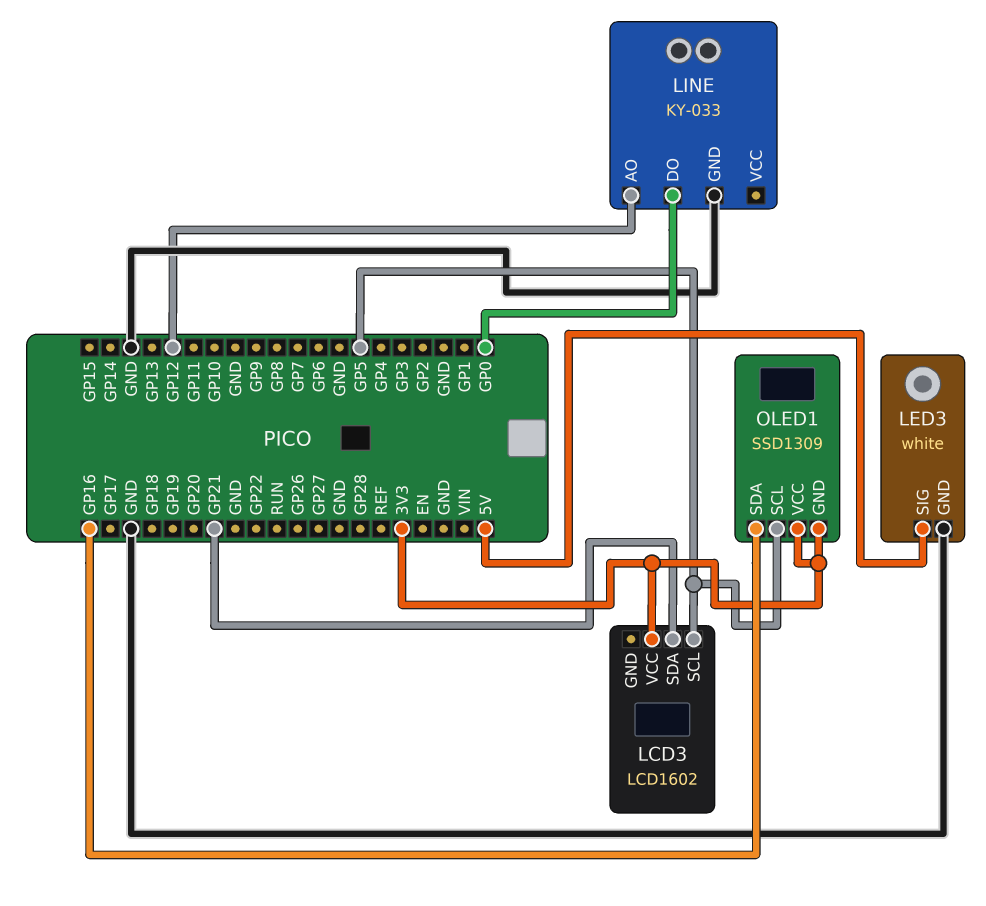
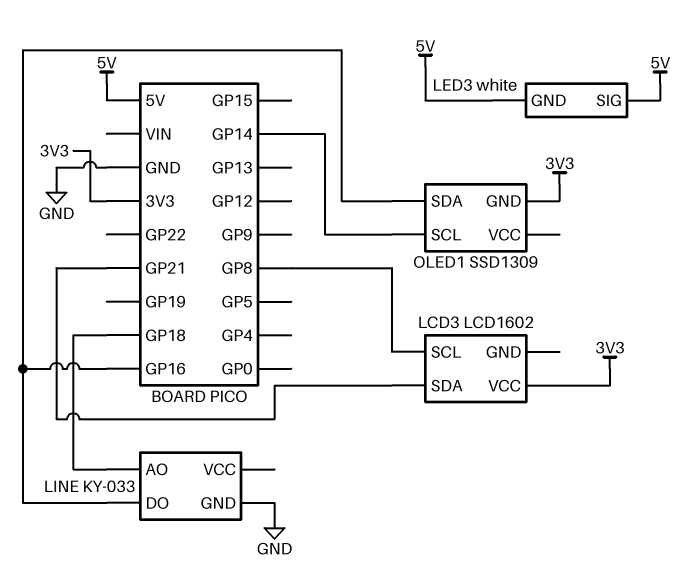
LCD3 pin SCL: GP5 -> GP8
LED3 pin GND: GND -> 5V
LINE pin AO: GP12 -> GP18
LINE pin DO: GP0 -> GP16
OLED1 pin SCL: GP5 -> GP14
OLED1 pin VCC: 3V3 -> none

